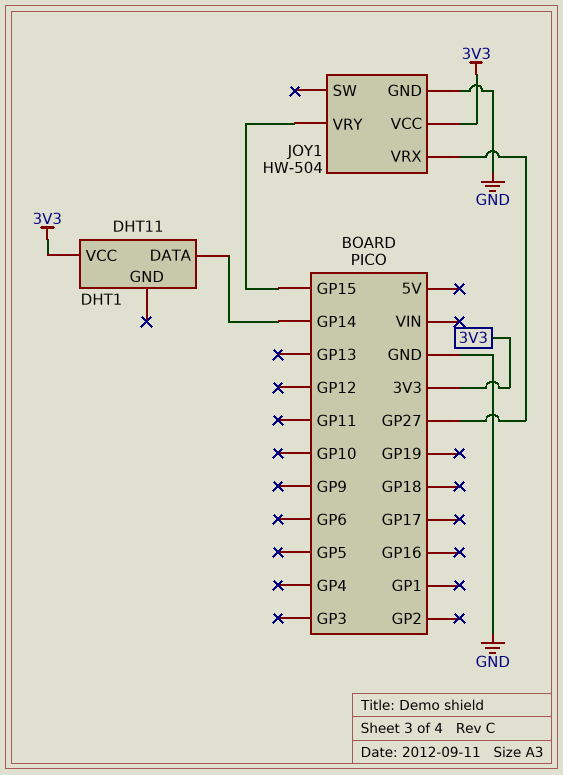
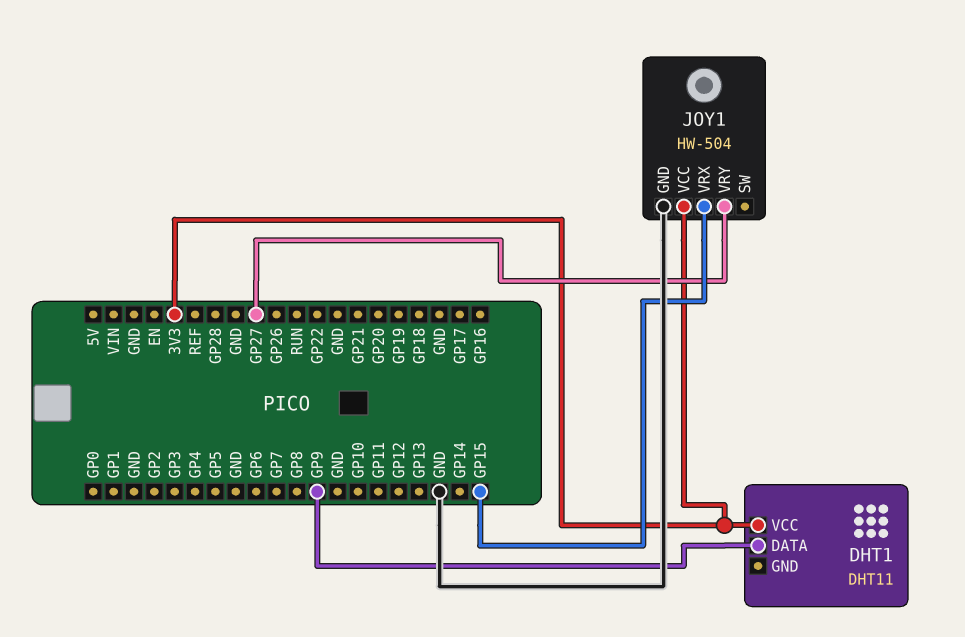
DHT1 pin DATA: GP14 -> GP9
JOY1 pin VRX: GP27 -> GP15
JOY1 pin VRY: GP15 -> GP27

